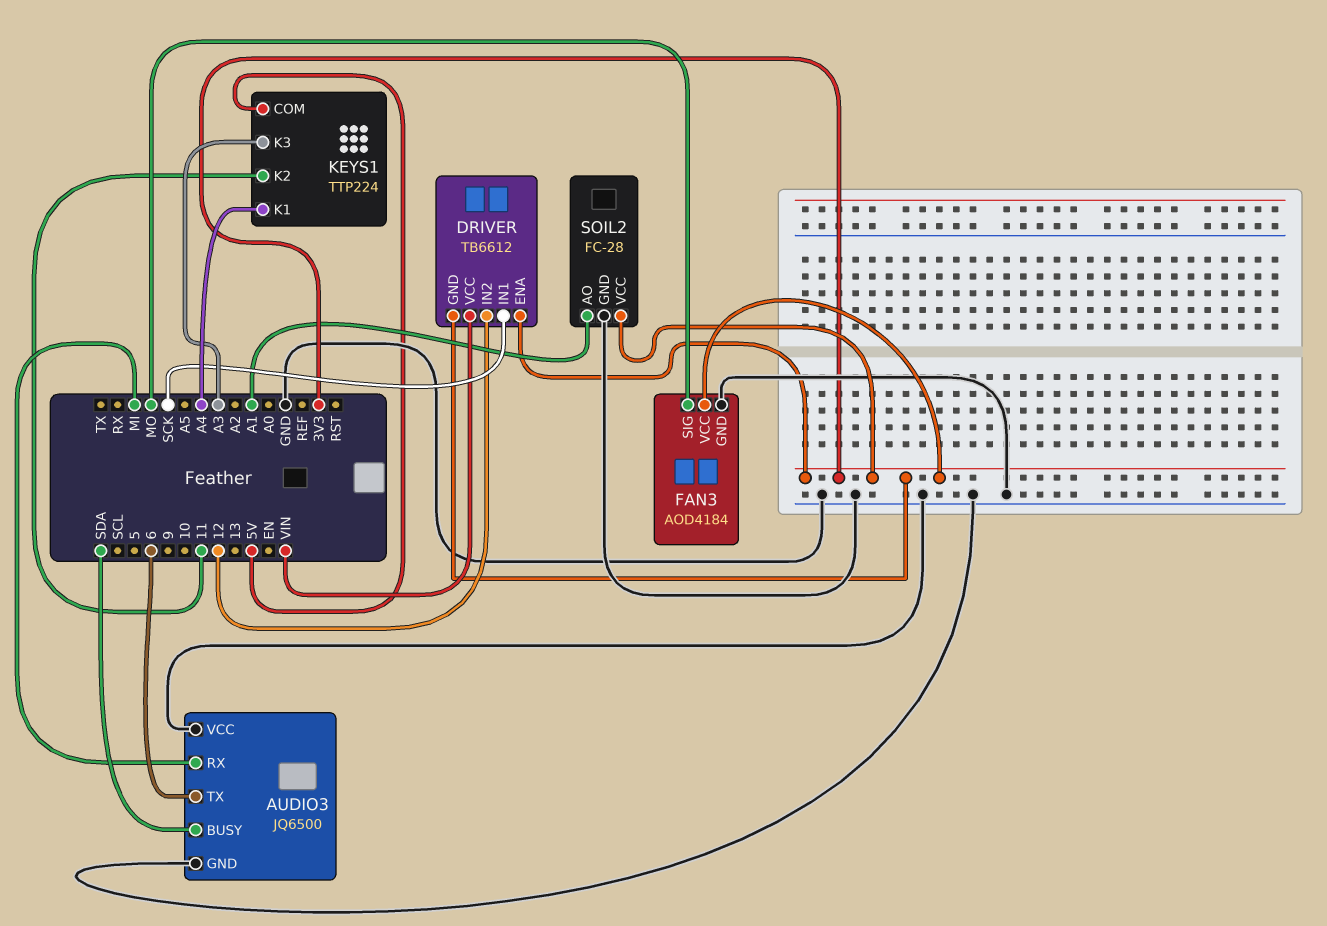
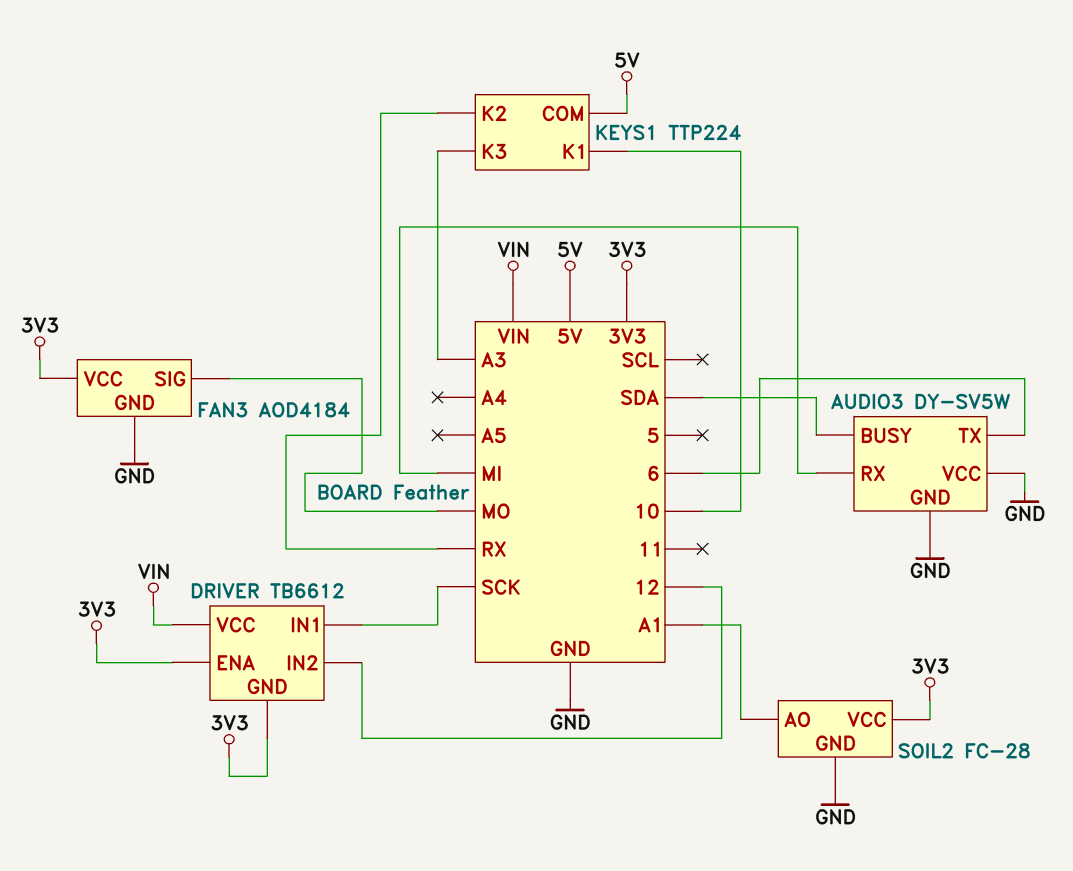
AUDIO3: JQ6500 -> DY-SV5W
KEYS1 pin K1: A4 -> 10
KEYS1 pin K2: 11 -> RX

